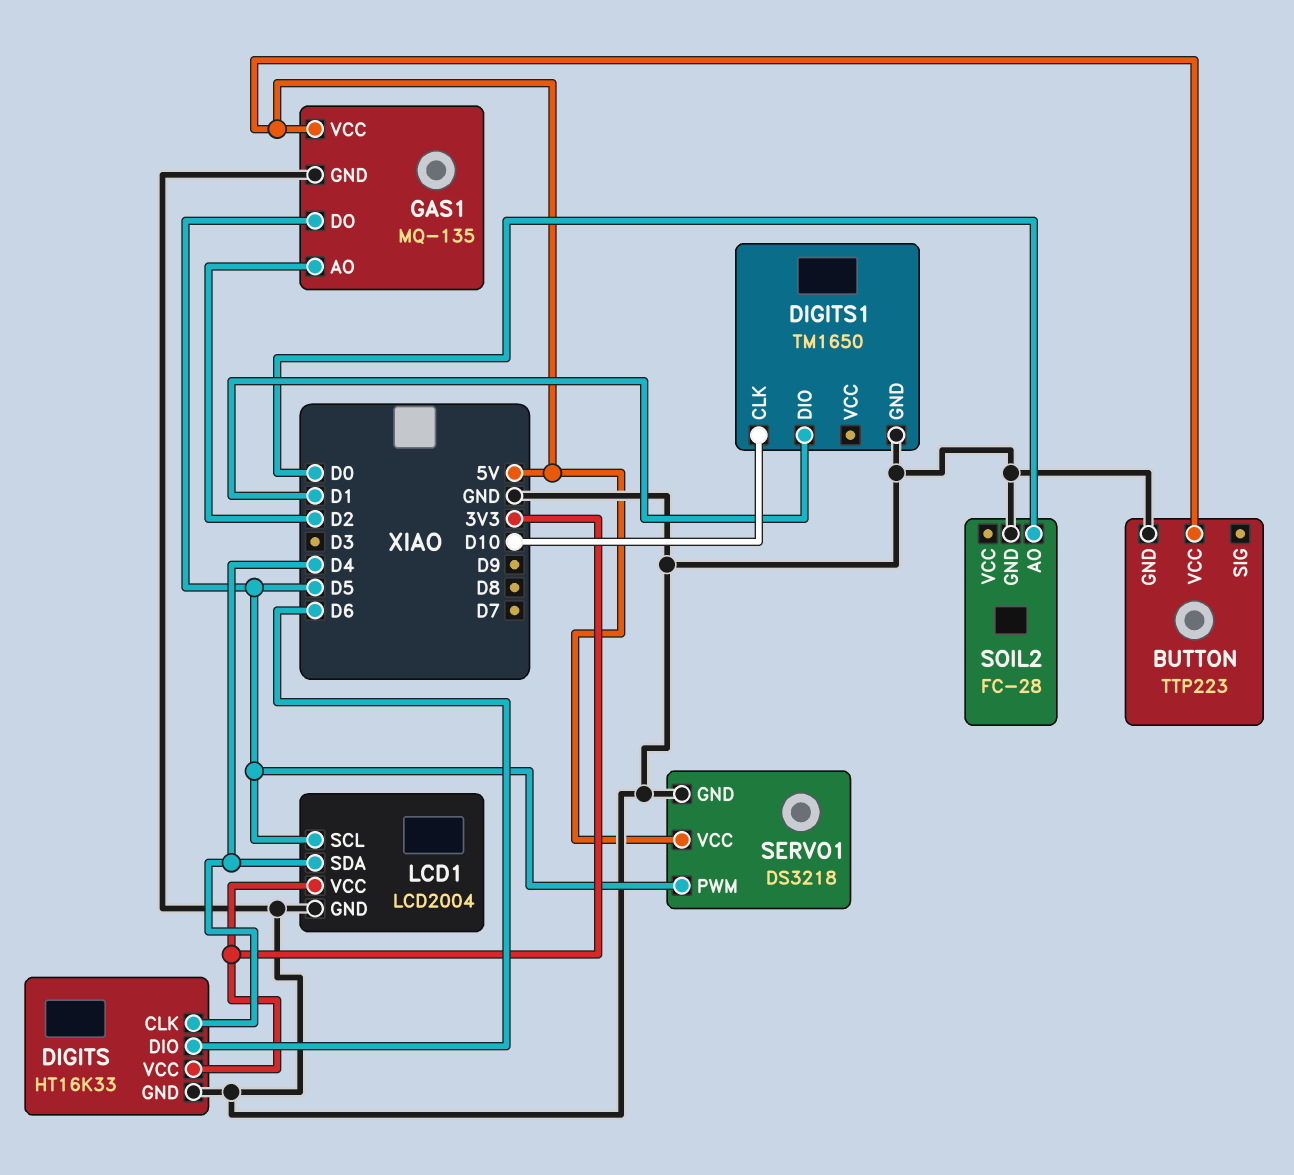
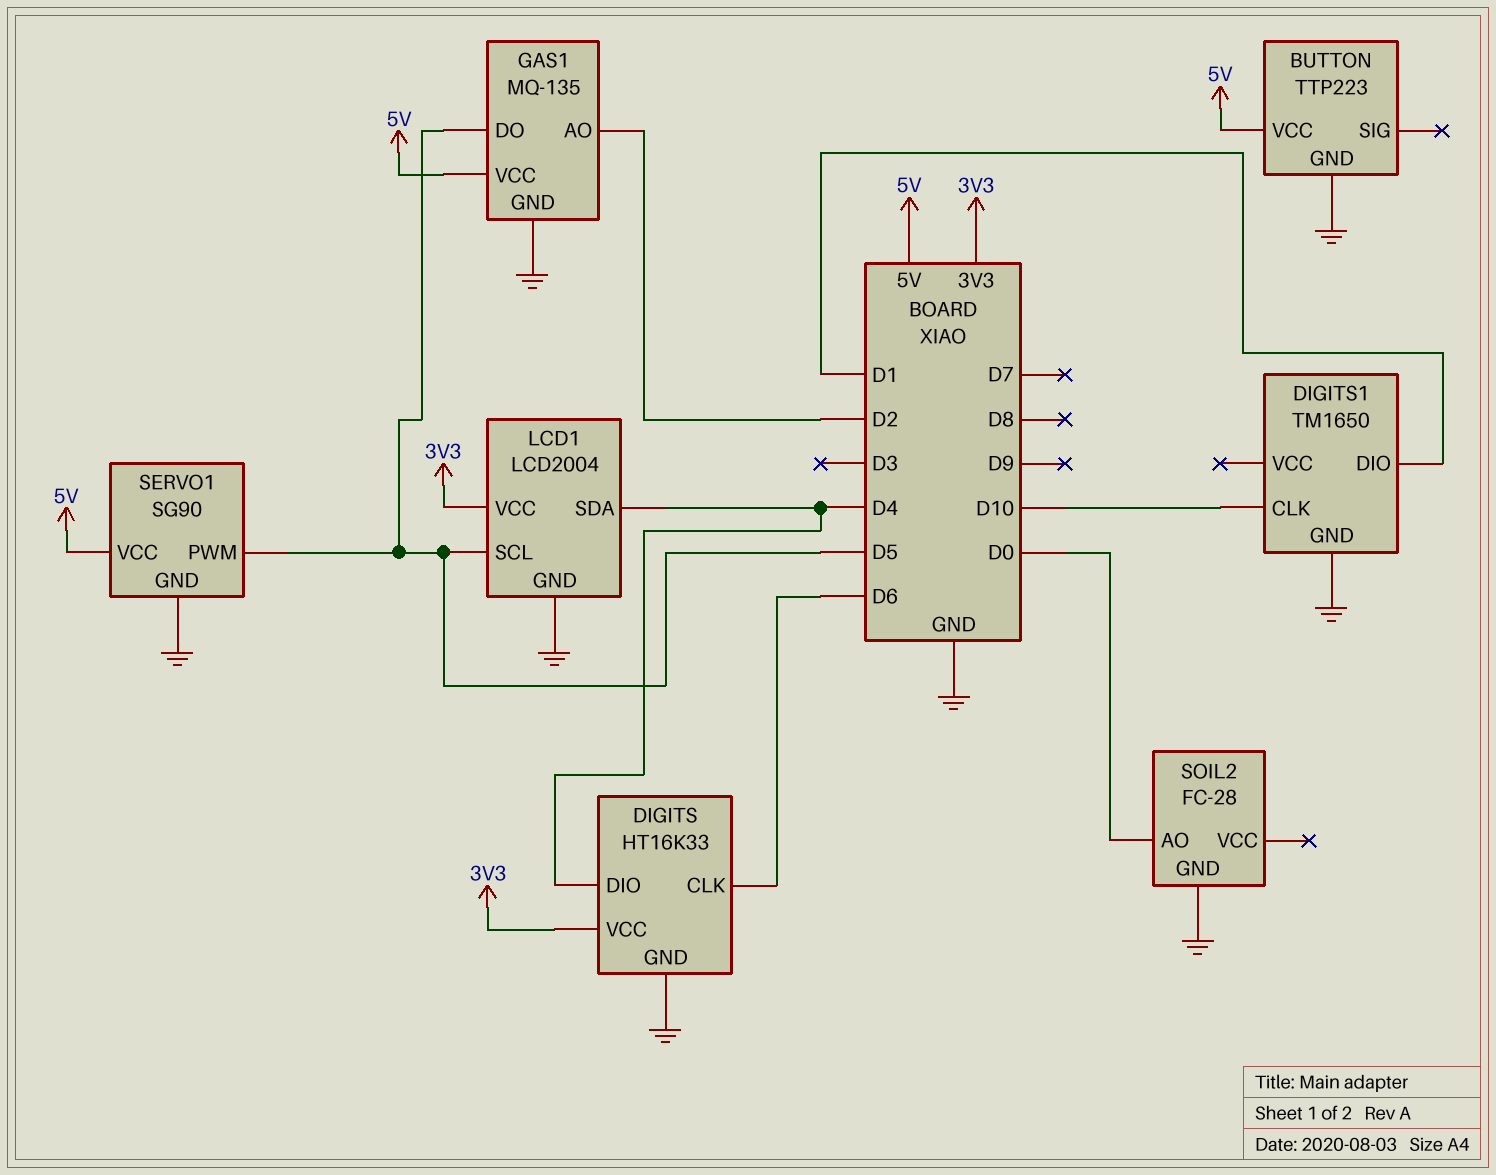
DIGITS pin CLK: D4 -> D6
DIGITS pin DIO: D6 -> D4
SERVO1: DS3218 -> SG90

